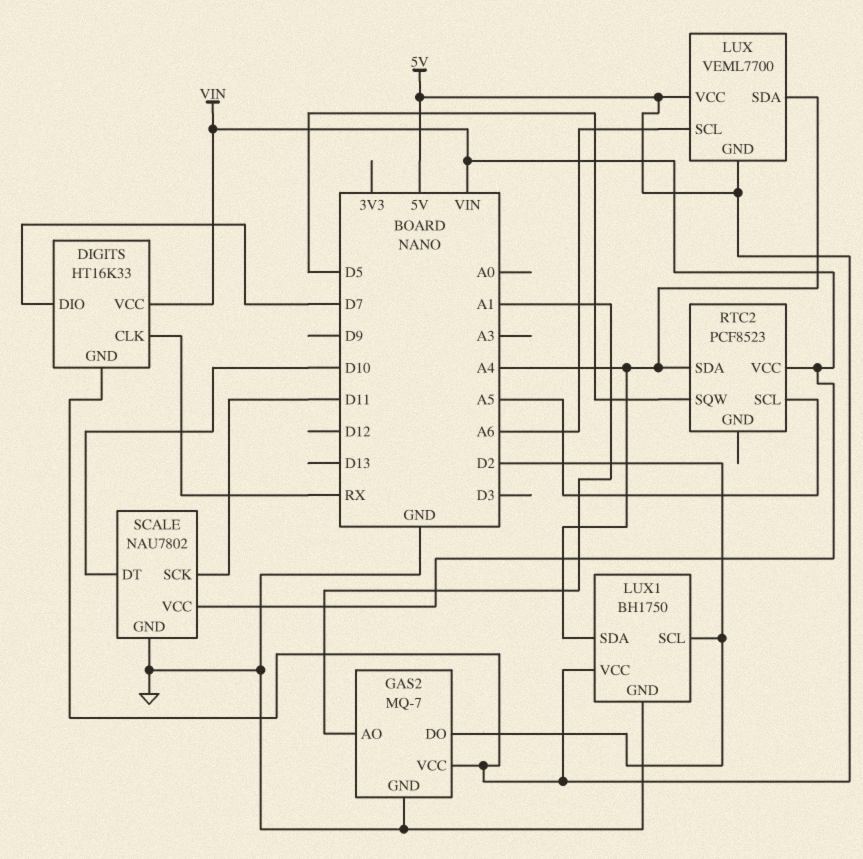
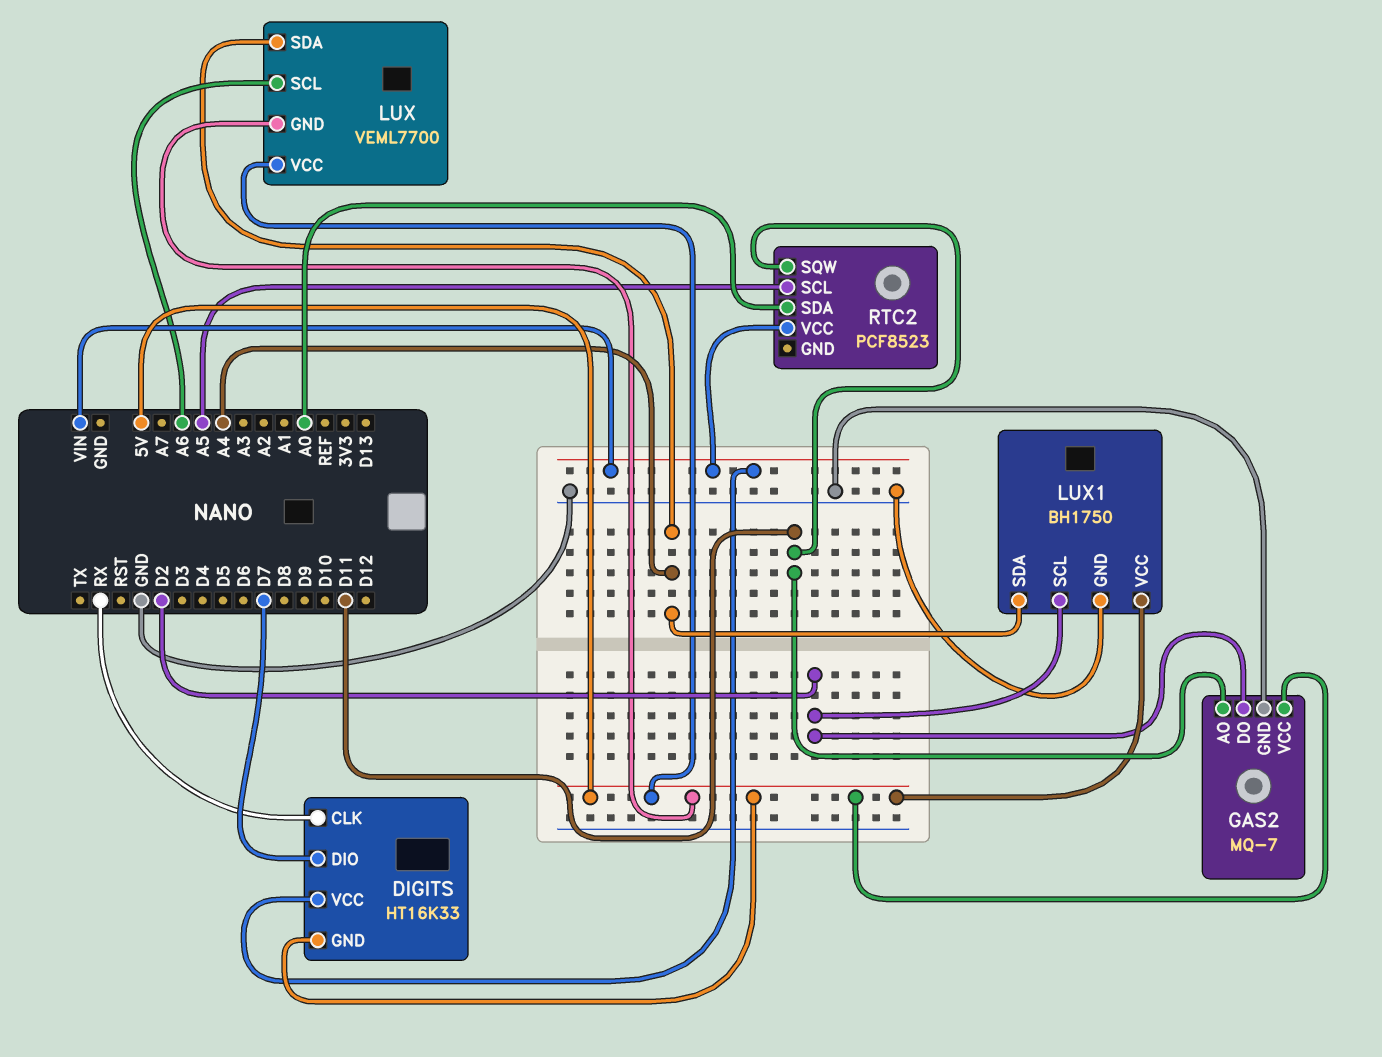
GAS2 pin AO: A1 -> D11
RTC2 pin SDA: A4 -> A0
RTC2 pin SQW: D5 -> D11
SCALE: NAU7802 -> none
SCALE pin DT: D10 -> none
SCALE pin GND: GND -> none
SCALE pin SCK: D11 -> none
SCALE pin VCC: VIN -> none

